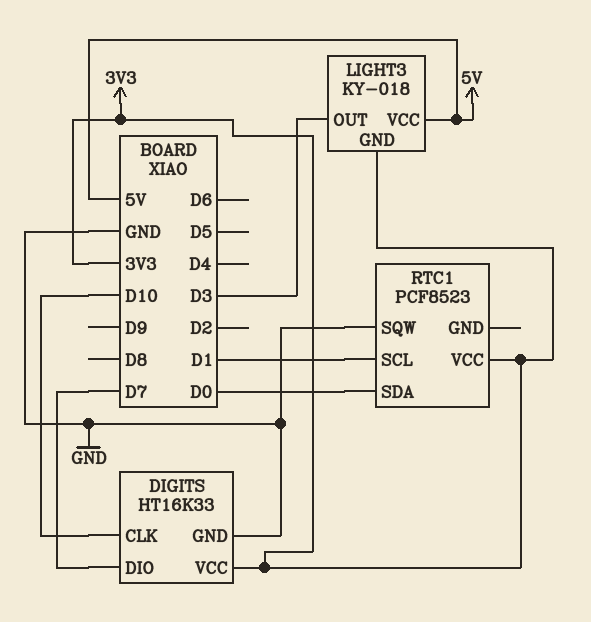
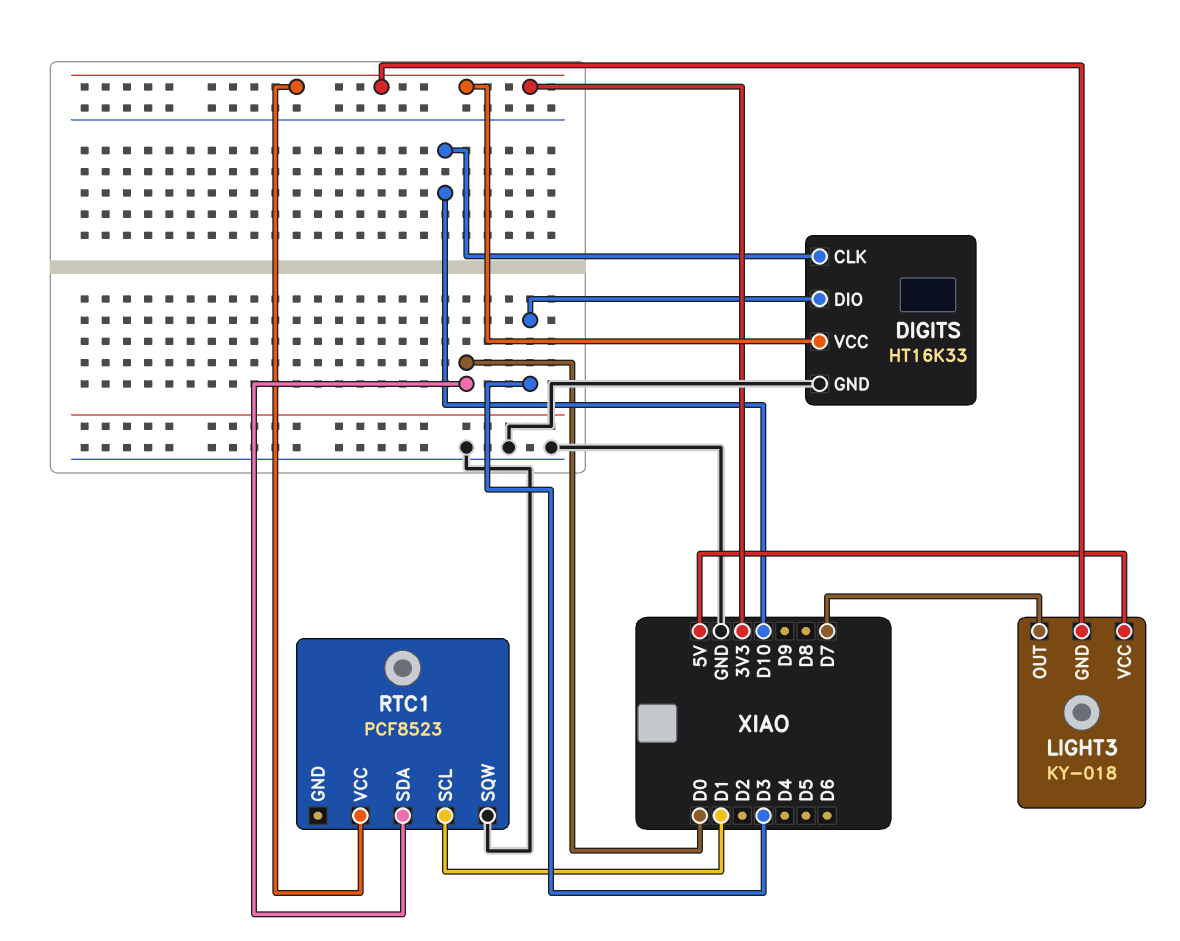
DIGITS pin DIO: D7 -> D3
LIGHT3 pin OUT: D3 -> D7

